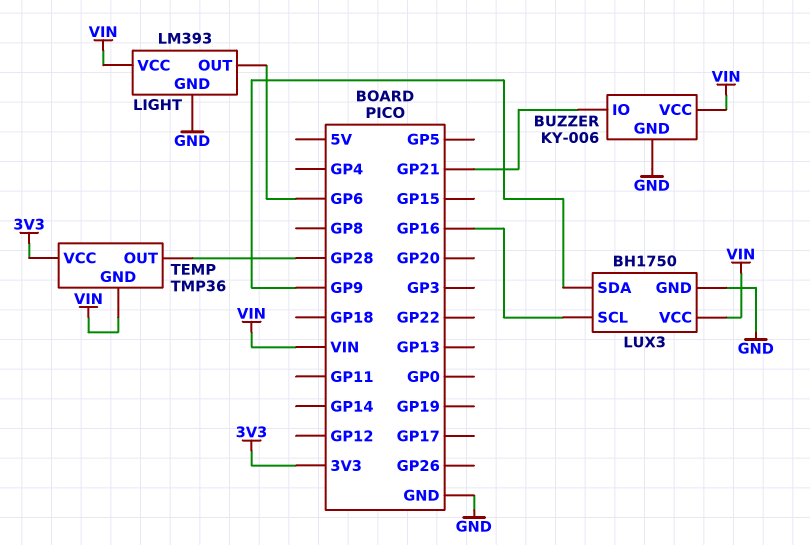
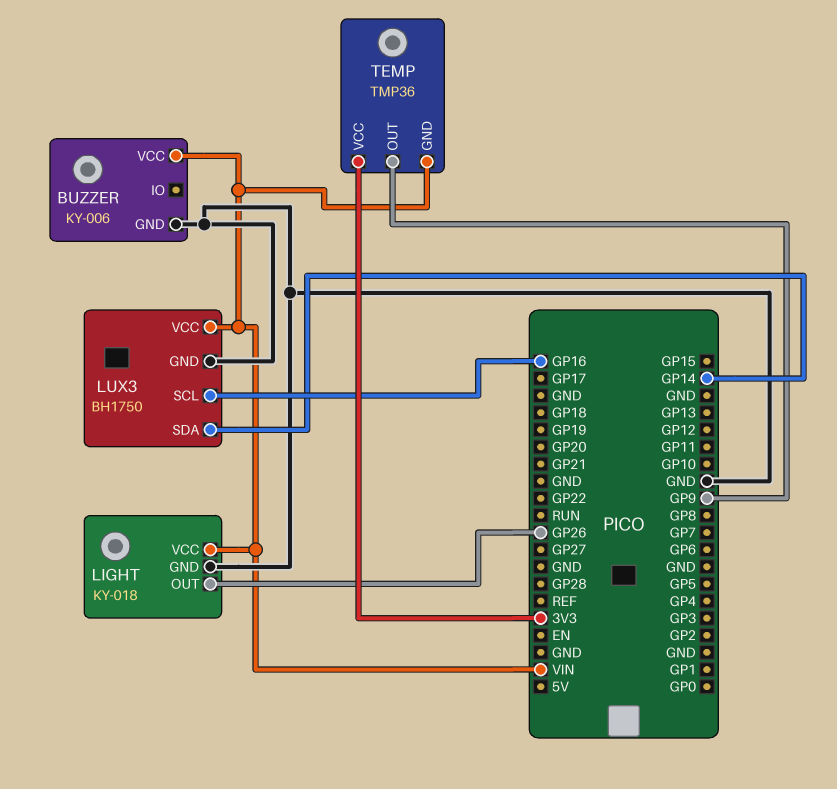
BUZZER pin IO: GP21 -> none
LIGHT: LM393 -> KY-018
LIGHT pin OUT: GP6 -> GP26
LUX3 pin SDA: GP9 -> GP14
TEMP pin OUT: GP28 -> GP9

